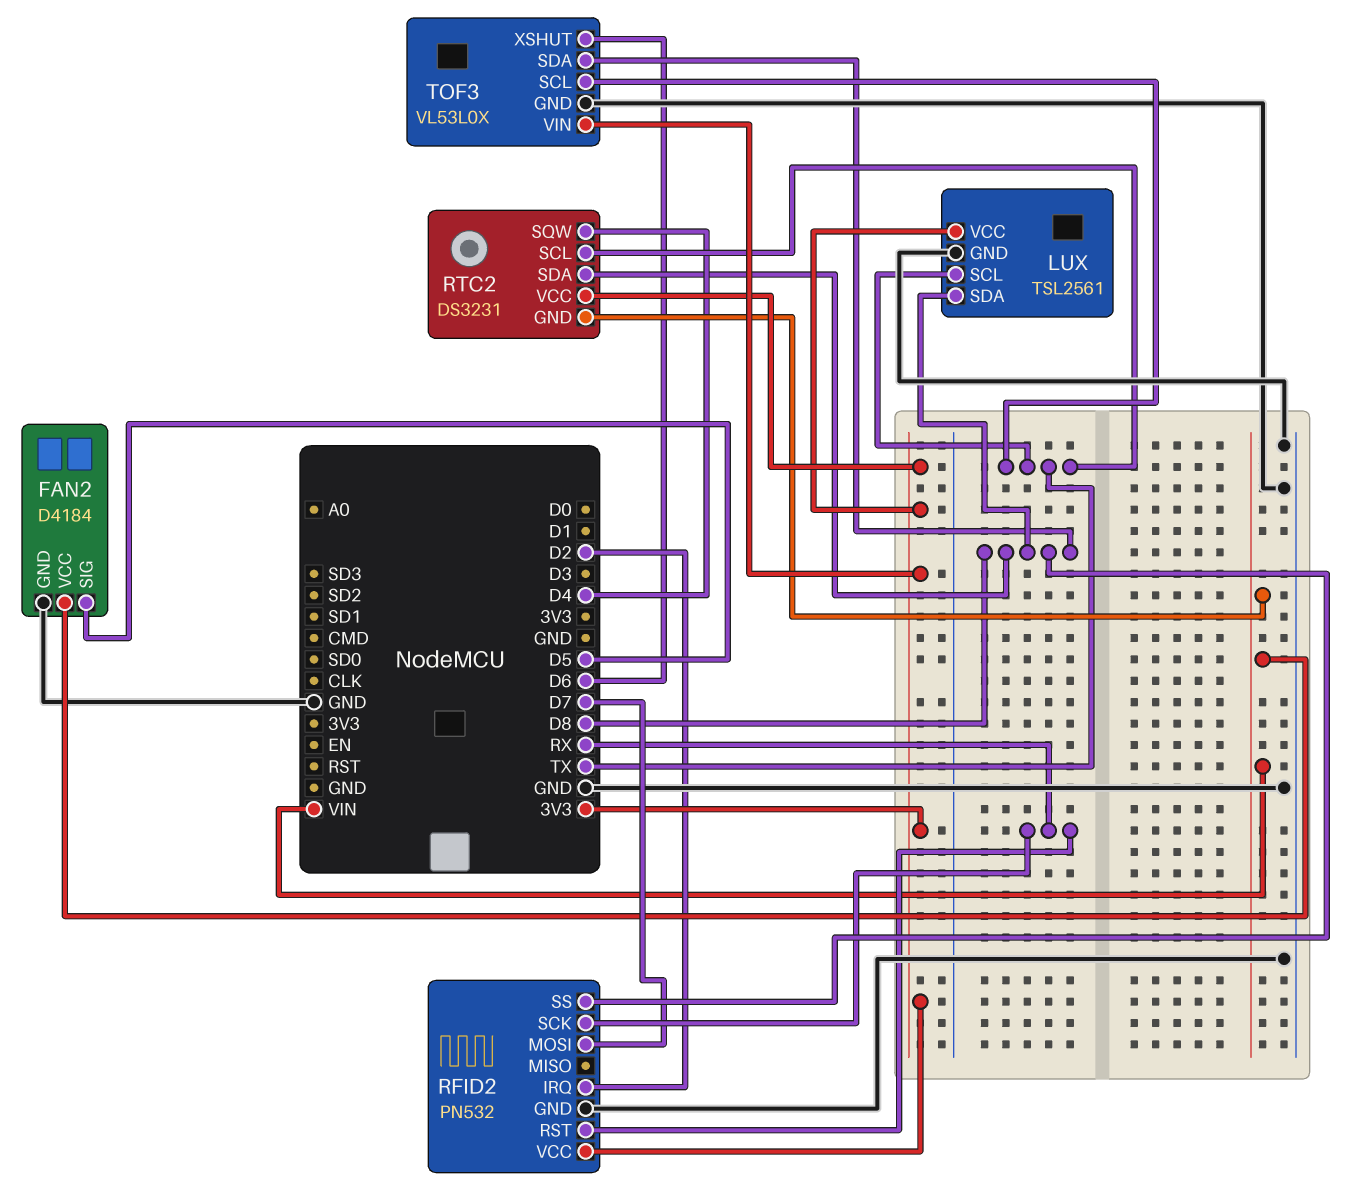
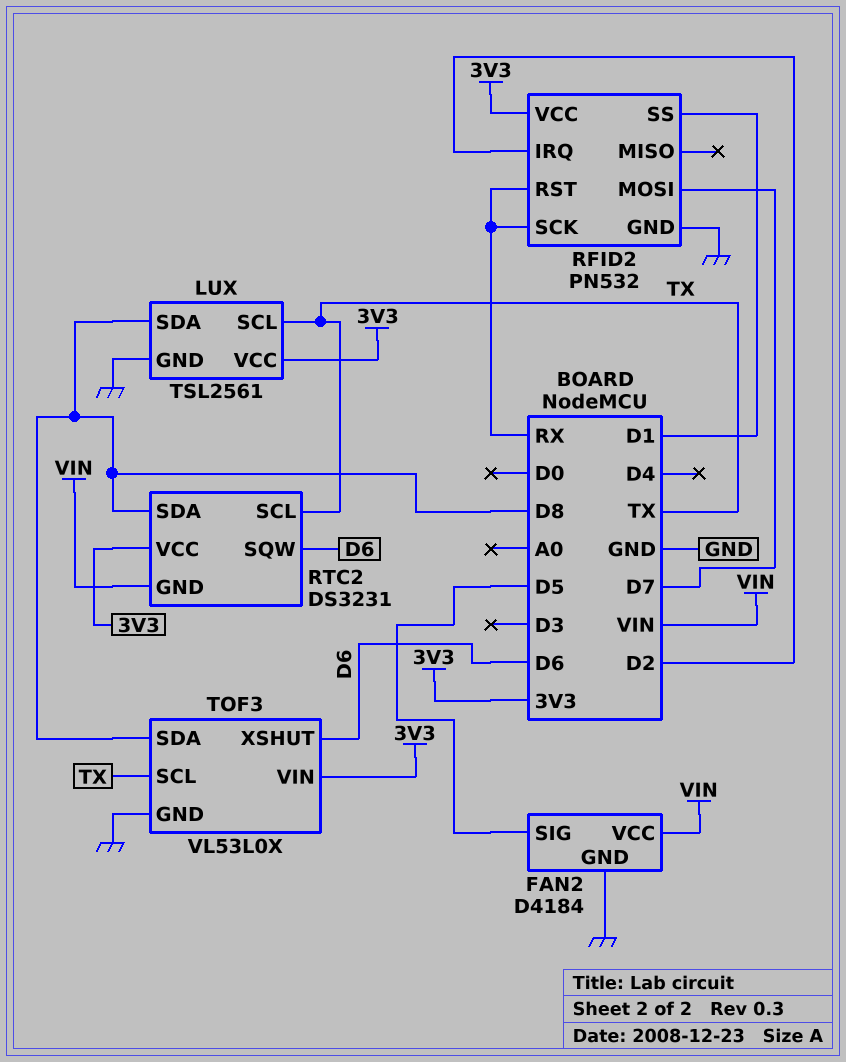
RFID2 pin SS: D8 -> D1
RTC2 pin SQW: D4 -> D6

